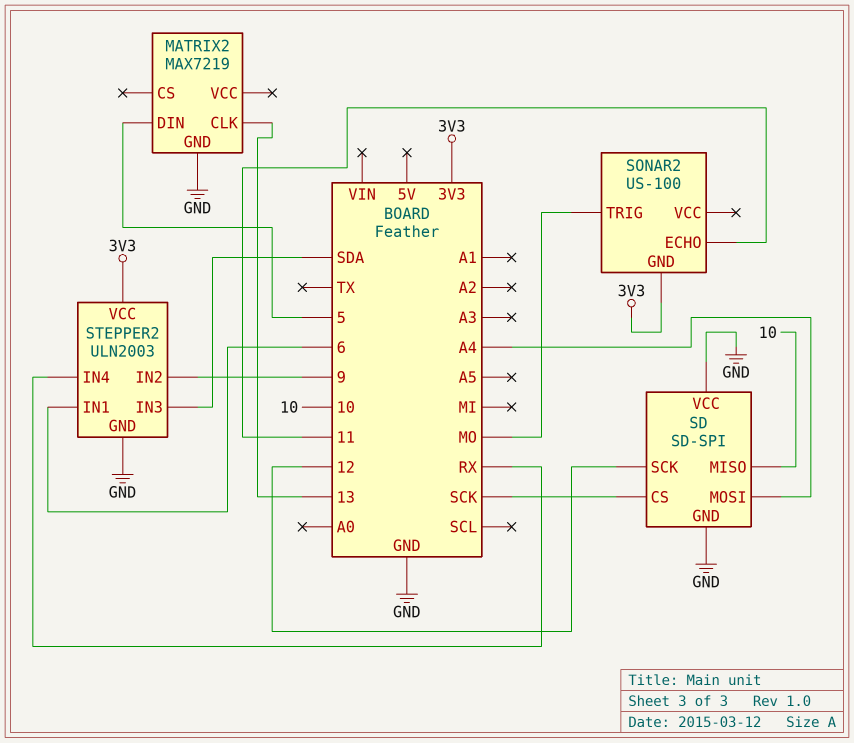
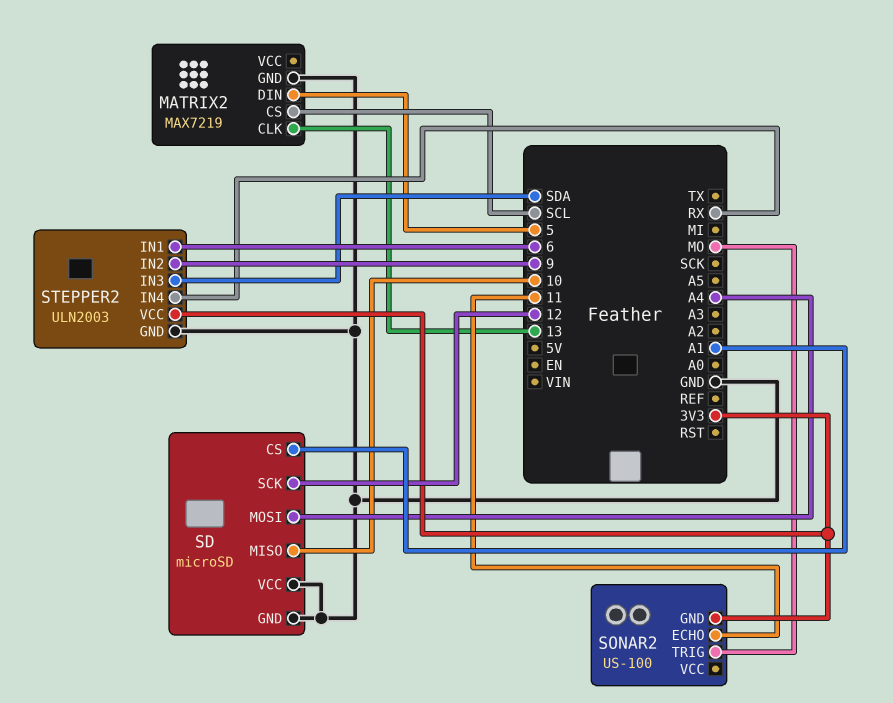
MATRIX2 pin CS: none -> SCL
SD: SD-SPI -> microSD
SD pin CS: SCK -> A1

